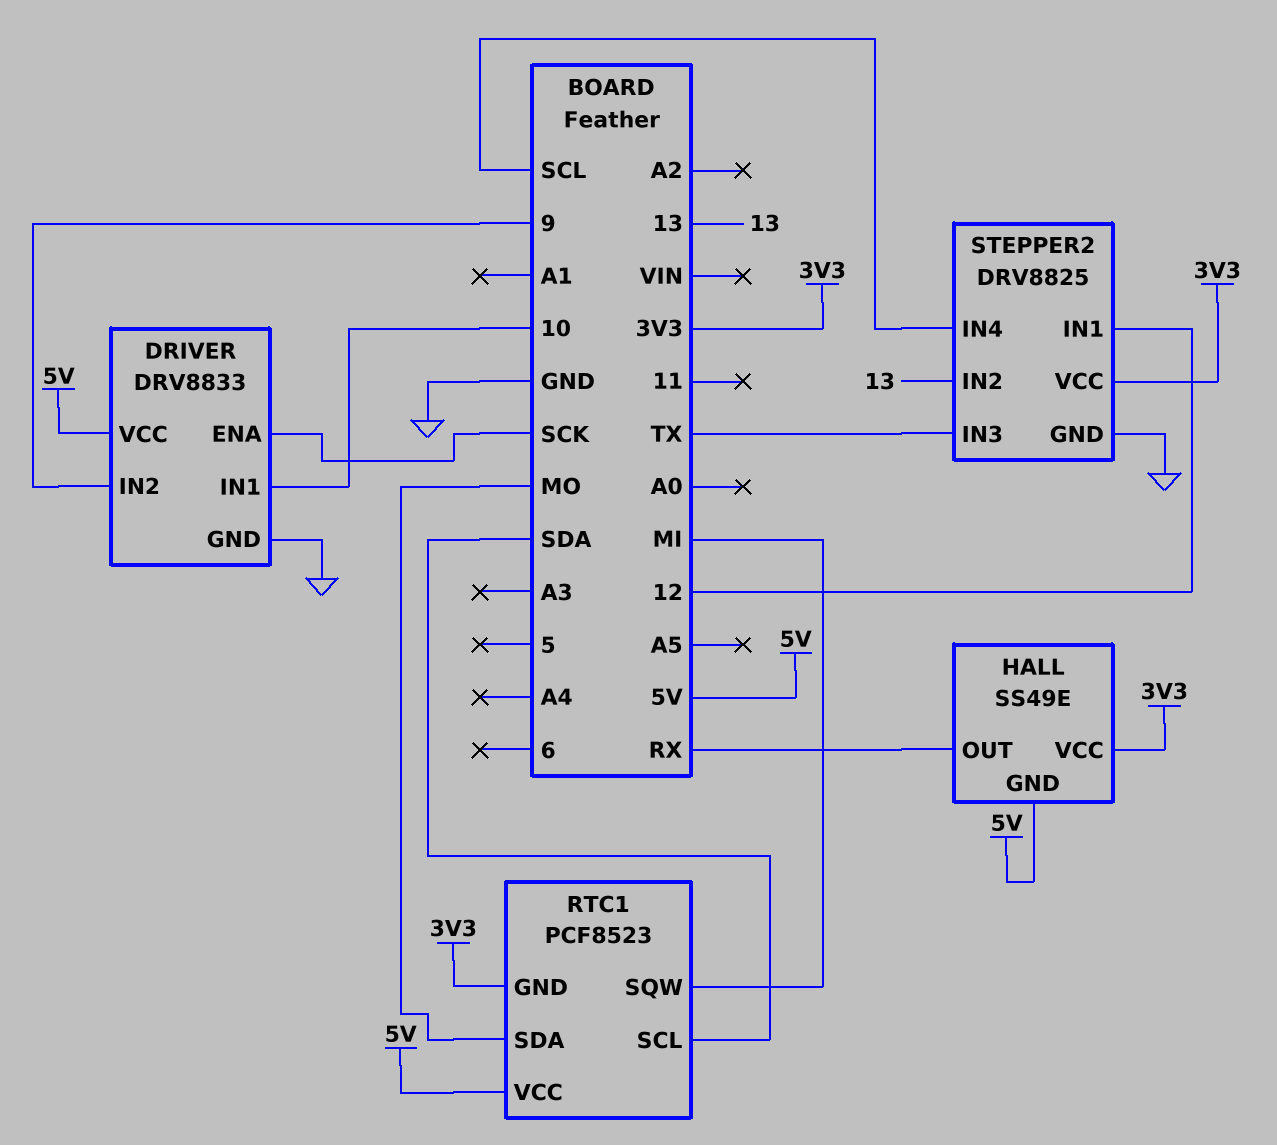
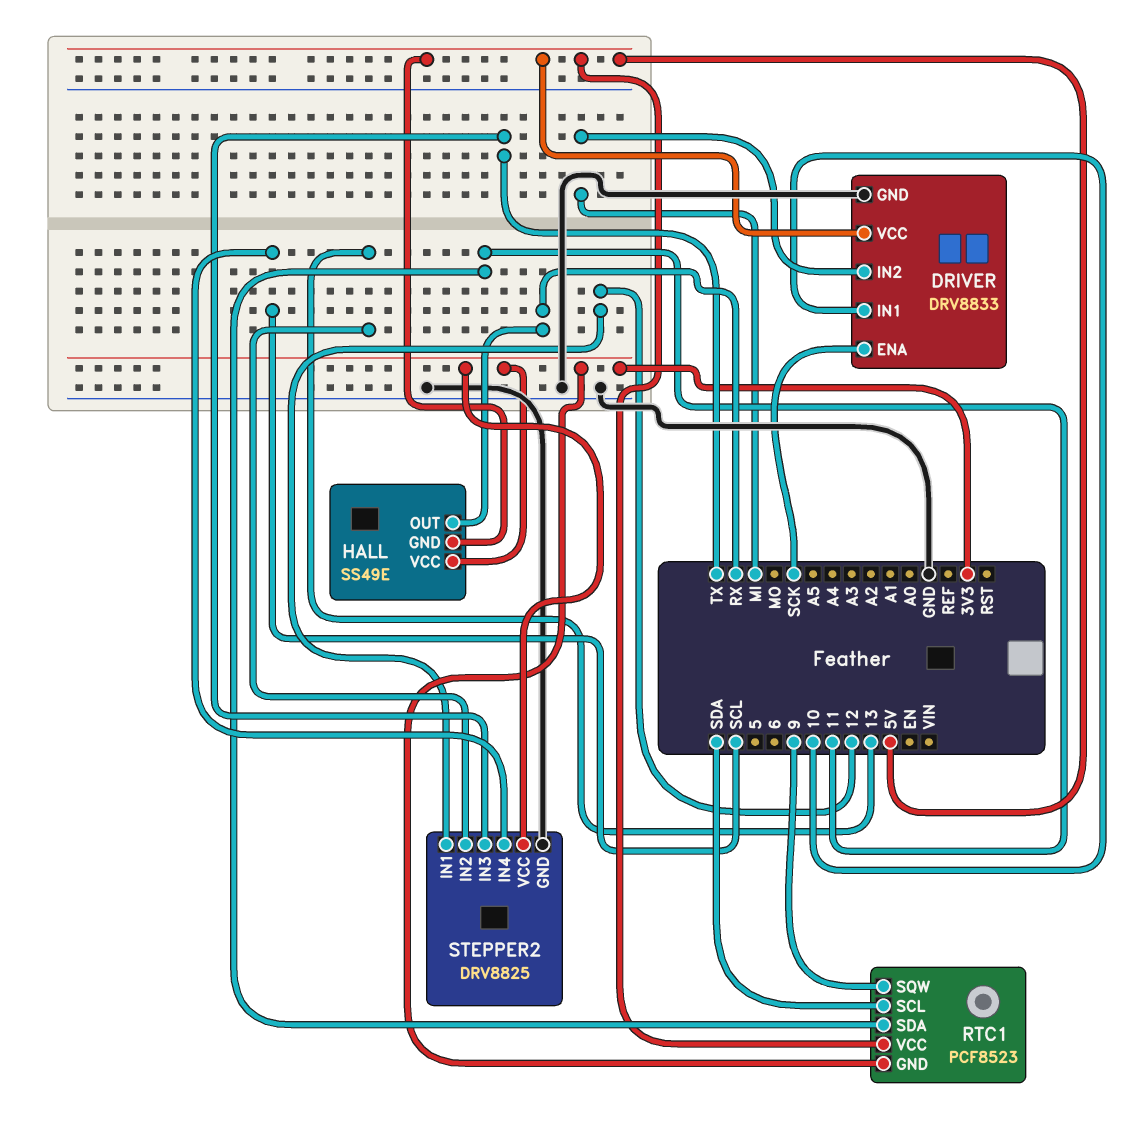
DRIVER pin IN2: 9 -> MI
RTC1 pin SDA: MO -> 11
RTC1 pin SQW: MI -> 9

